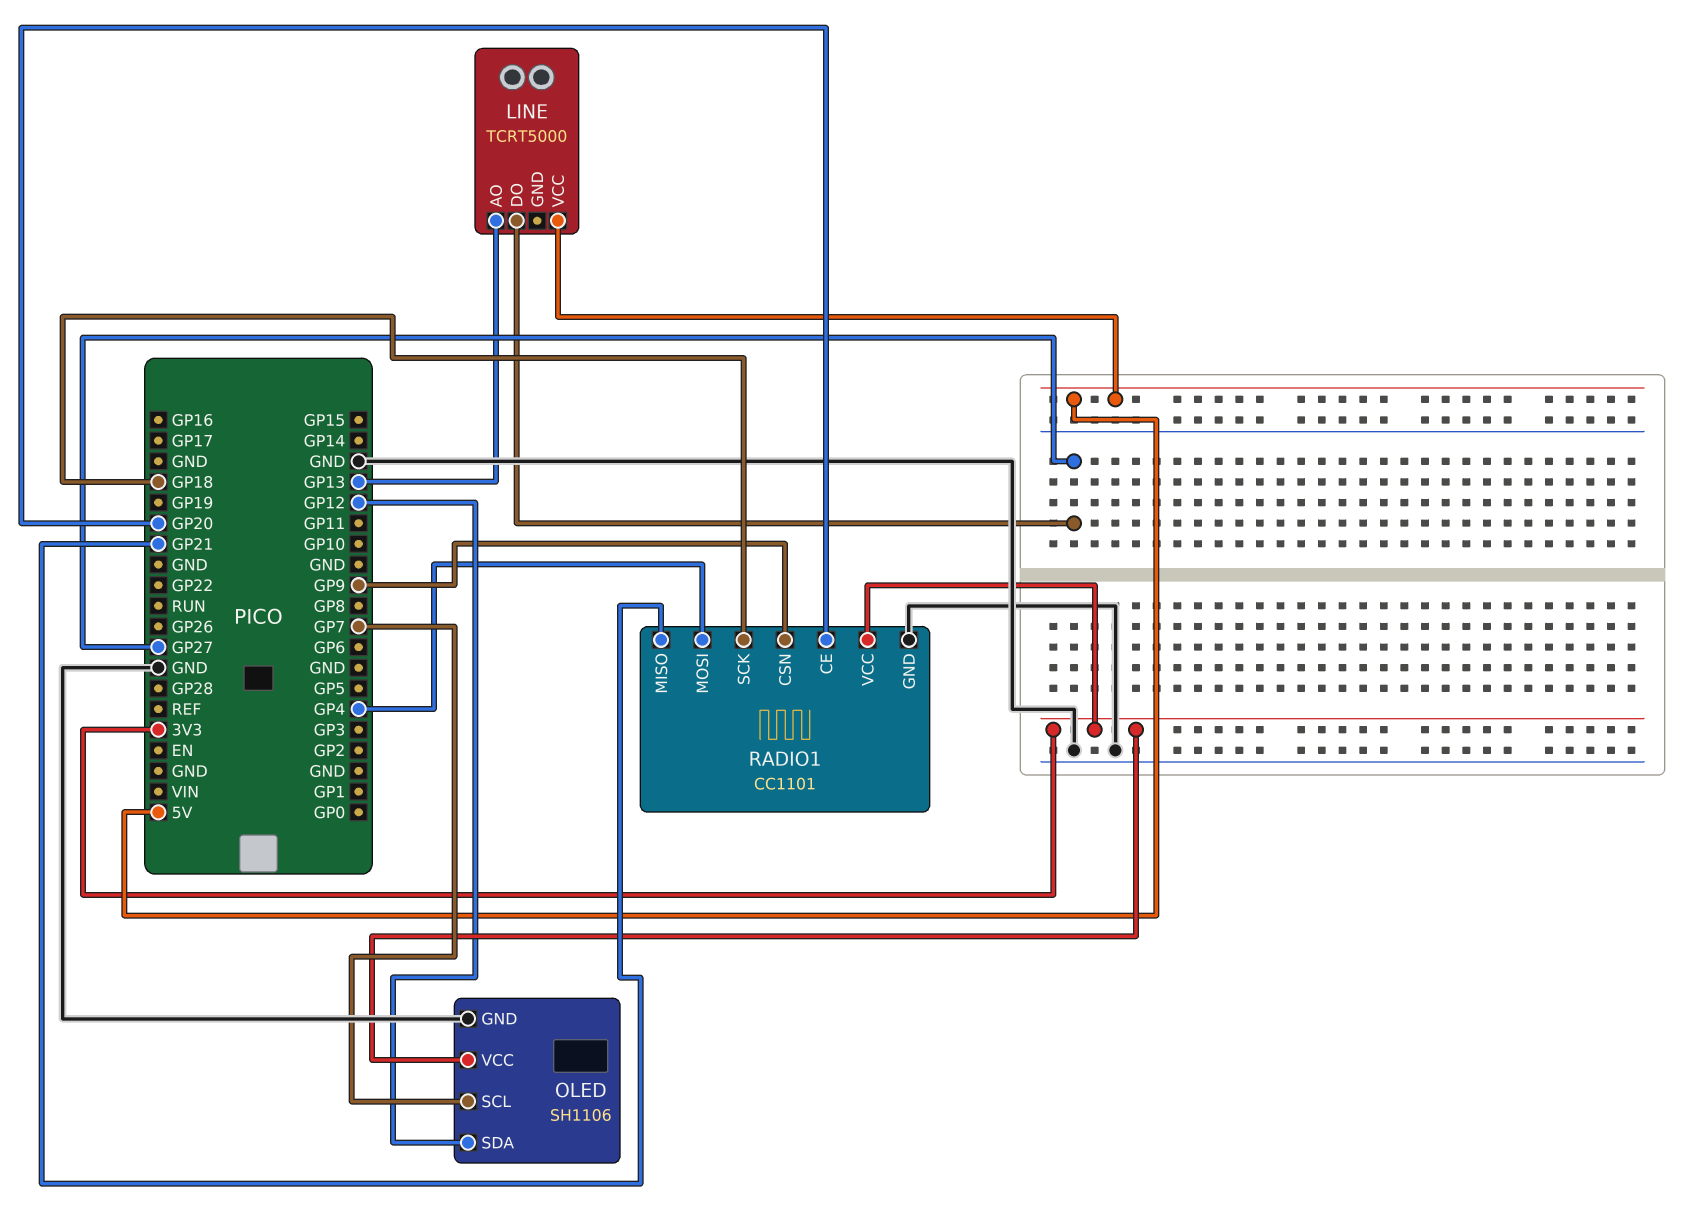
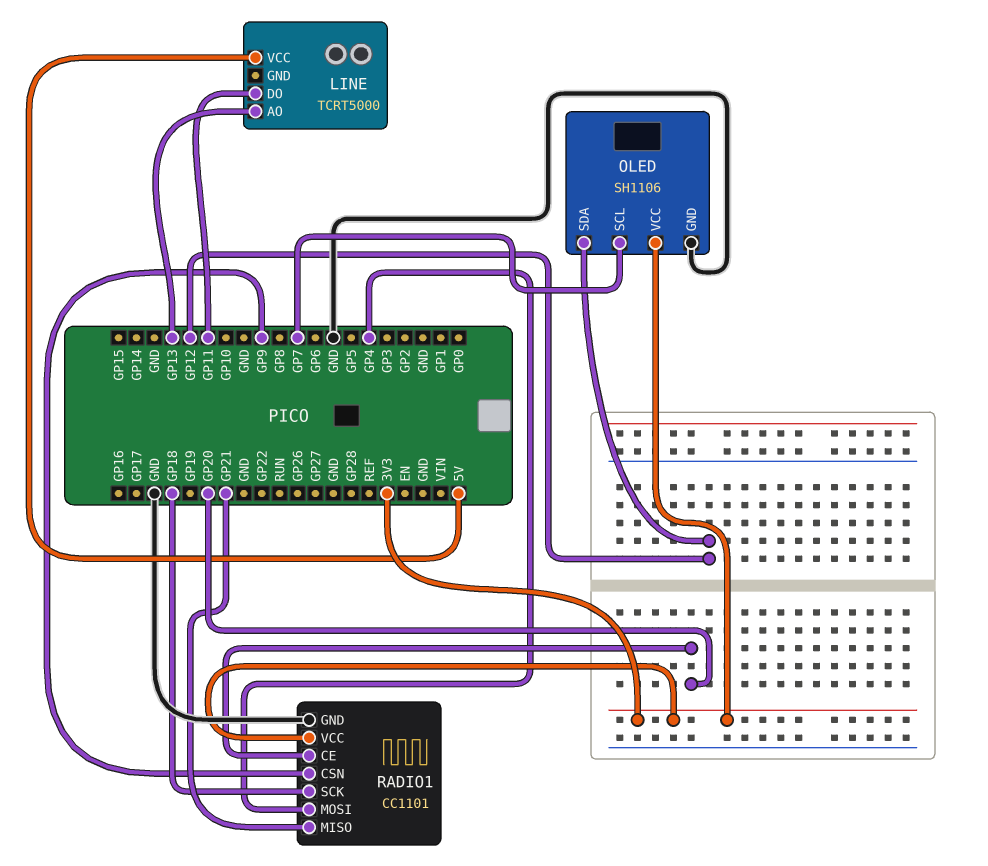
LINE pin DO: GP27 -> GP11

